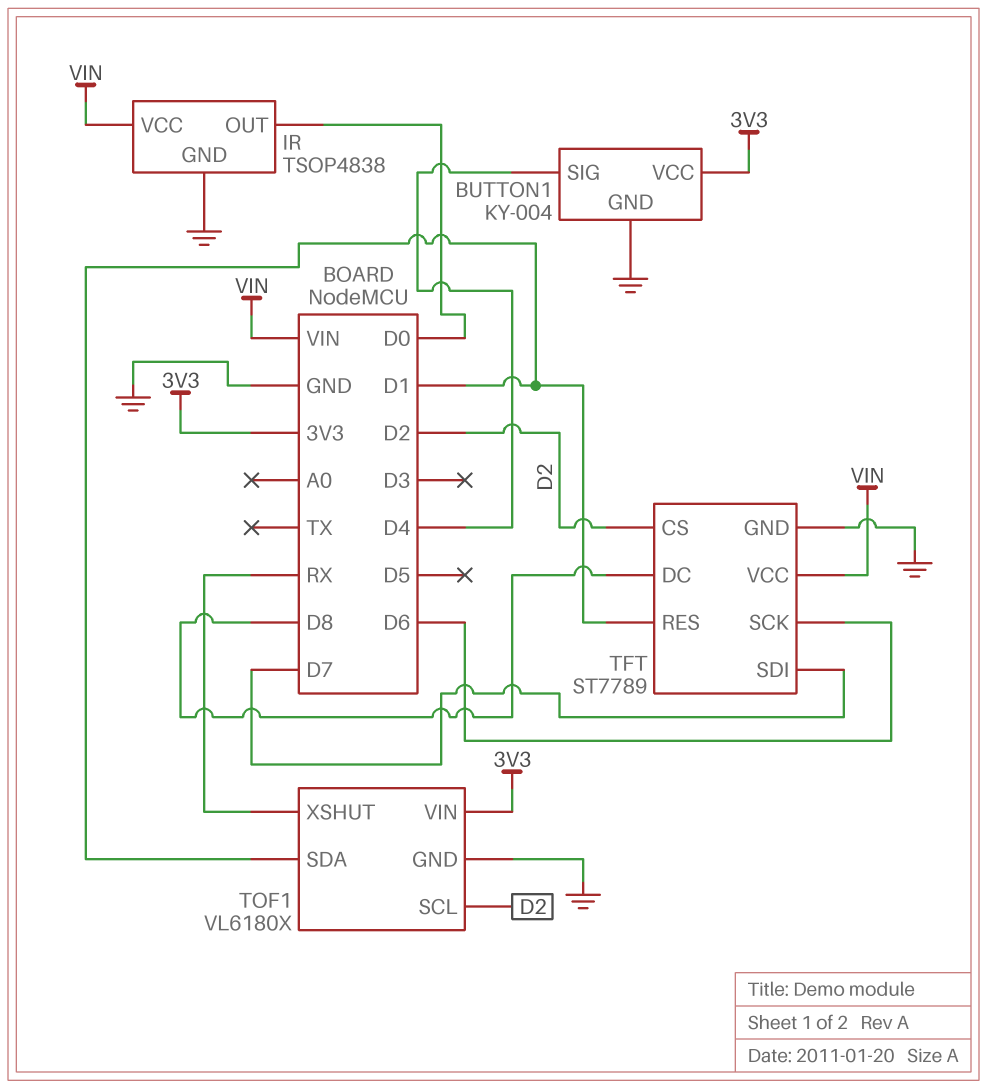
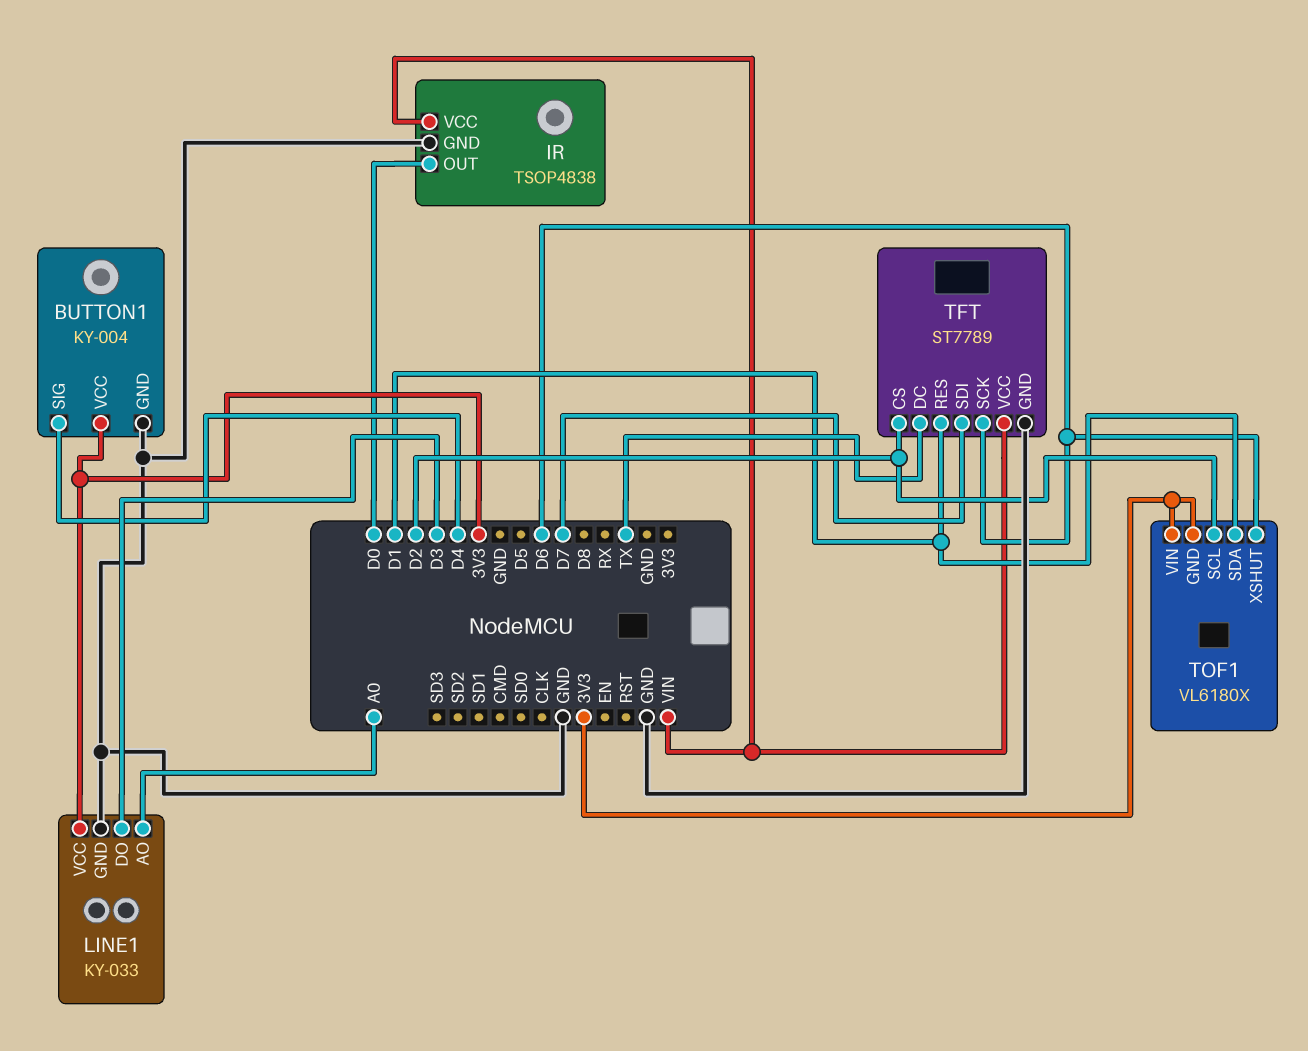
LINE1: none -> KY-033
LINE1 pin AO: none -> A0
LINE1 pin DO: none -> D3
LINE1 pin GND: none -> GND
LINE1 pin VCC: none -> 3V3
TFT pin DC: D8 -> TX
TOF1 pin GND: GND -> 3V3
TOF1 pin XSHUT: RX -> D6

